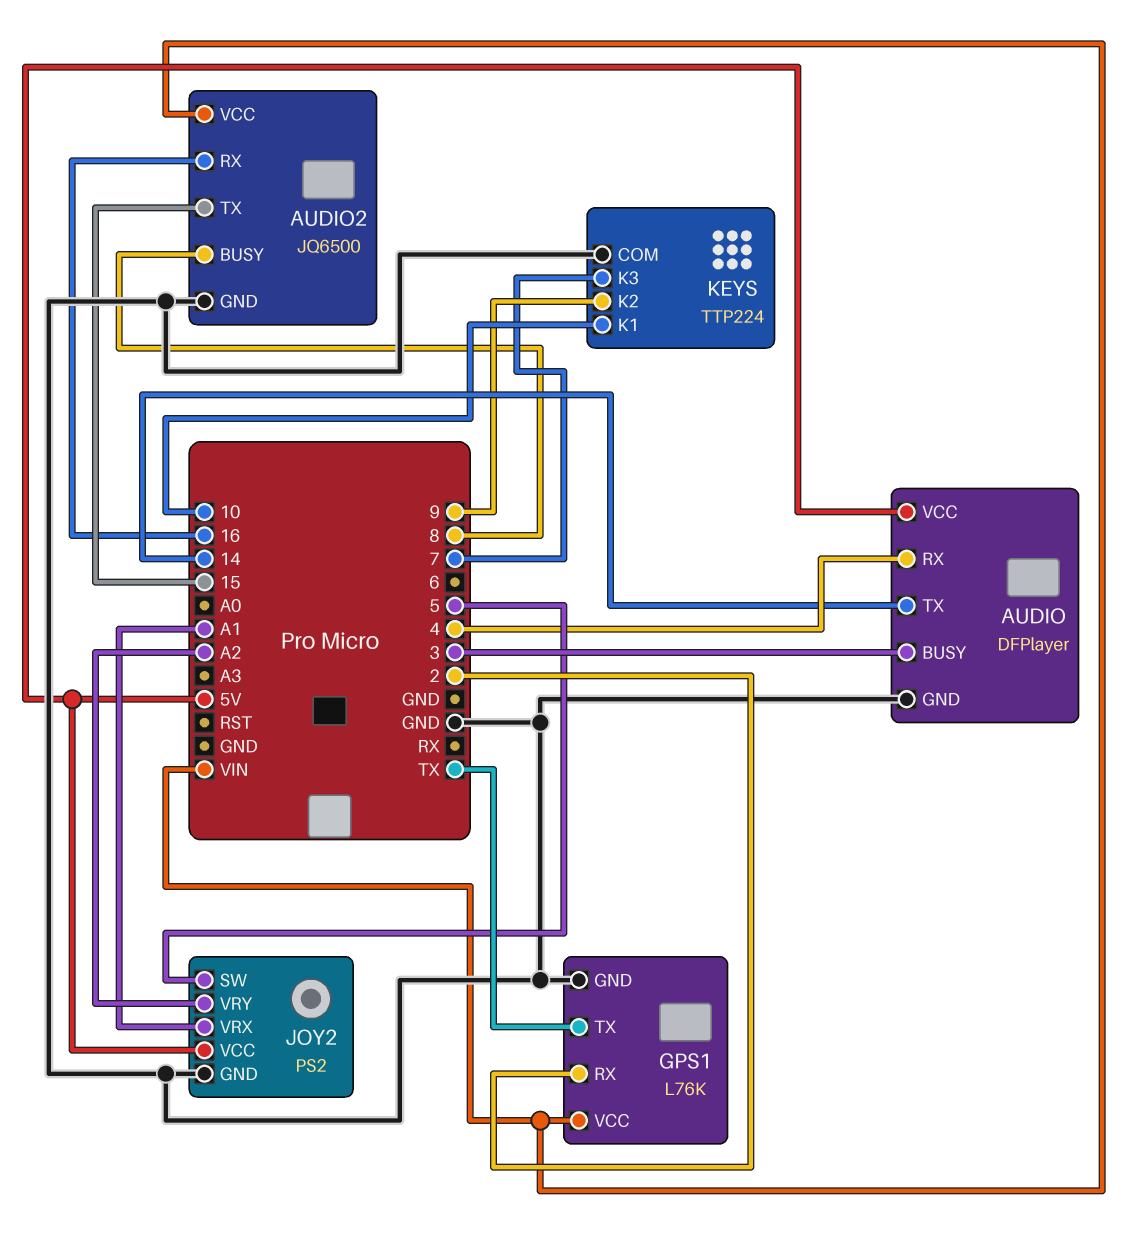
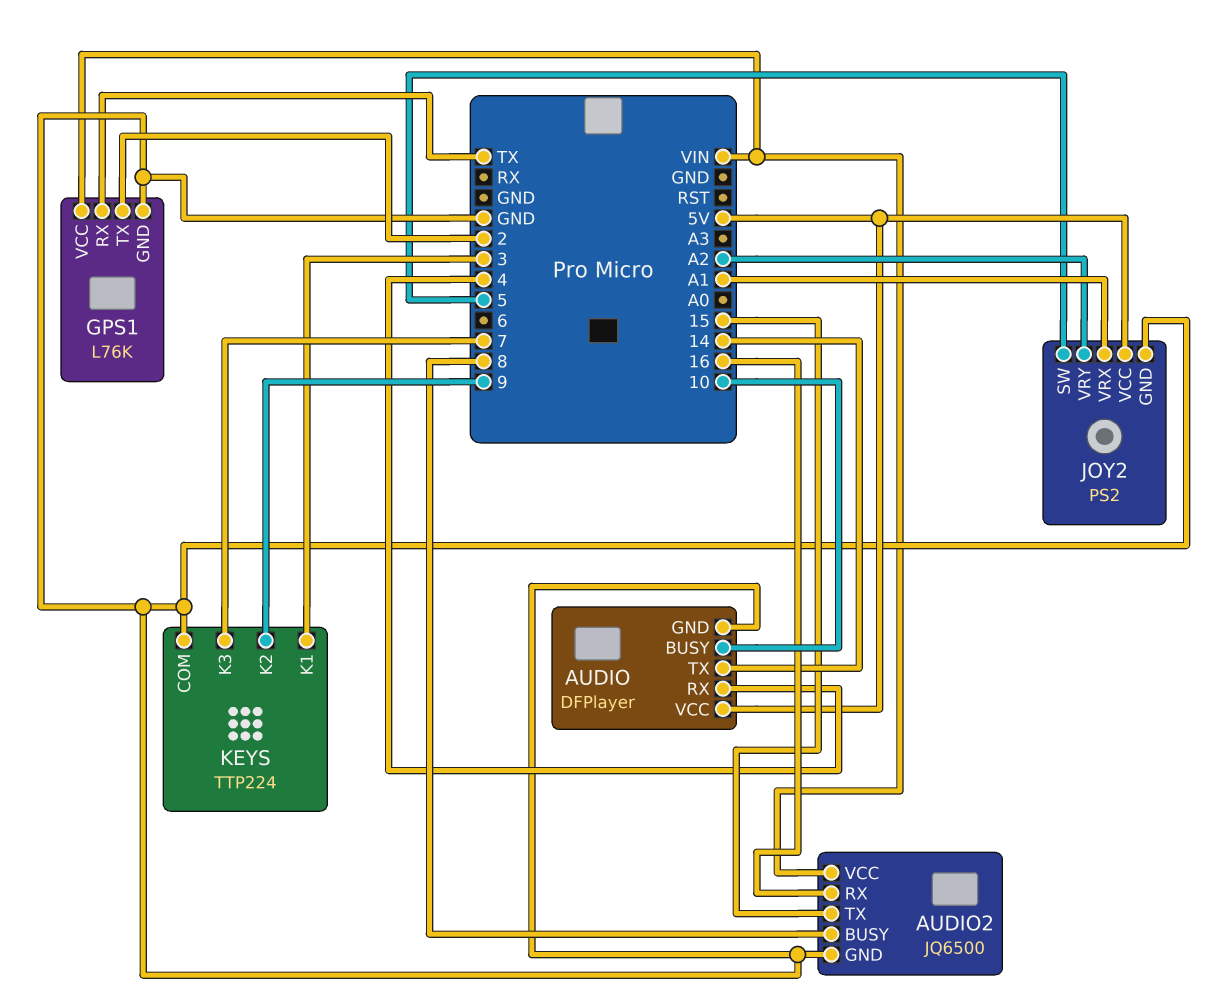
AUDIO pin BUSY: 3 -> 10
GPS1 pin RX: 2 -> TX
GPS1 pin TX: TX -> 2
KEYS pin K1: 10 -> 3

